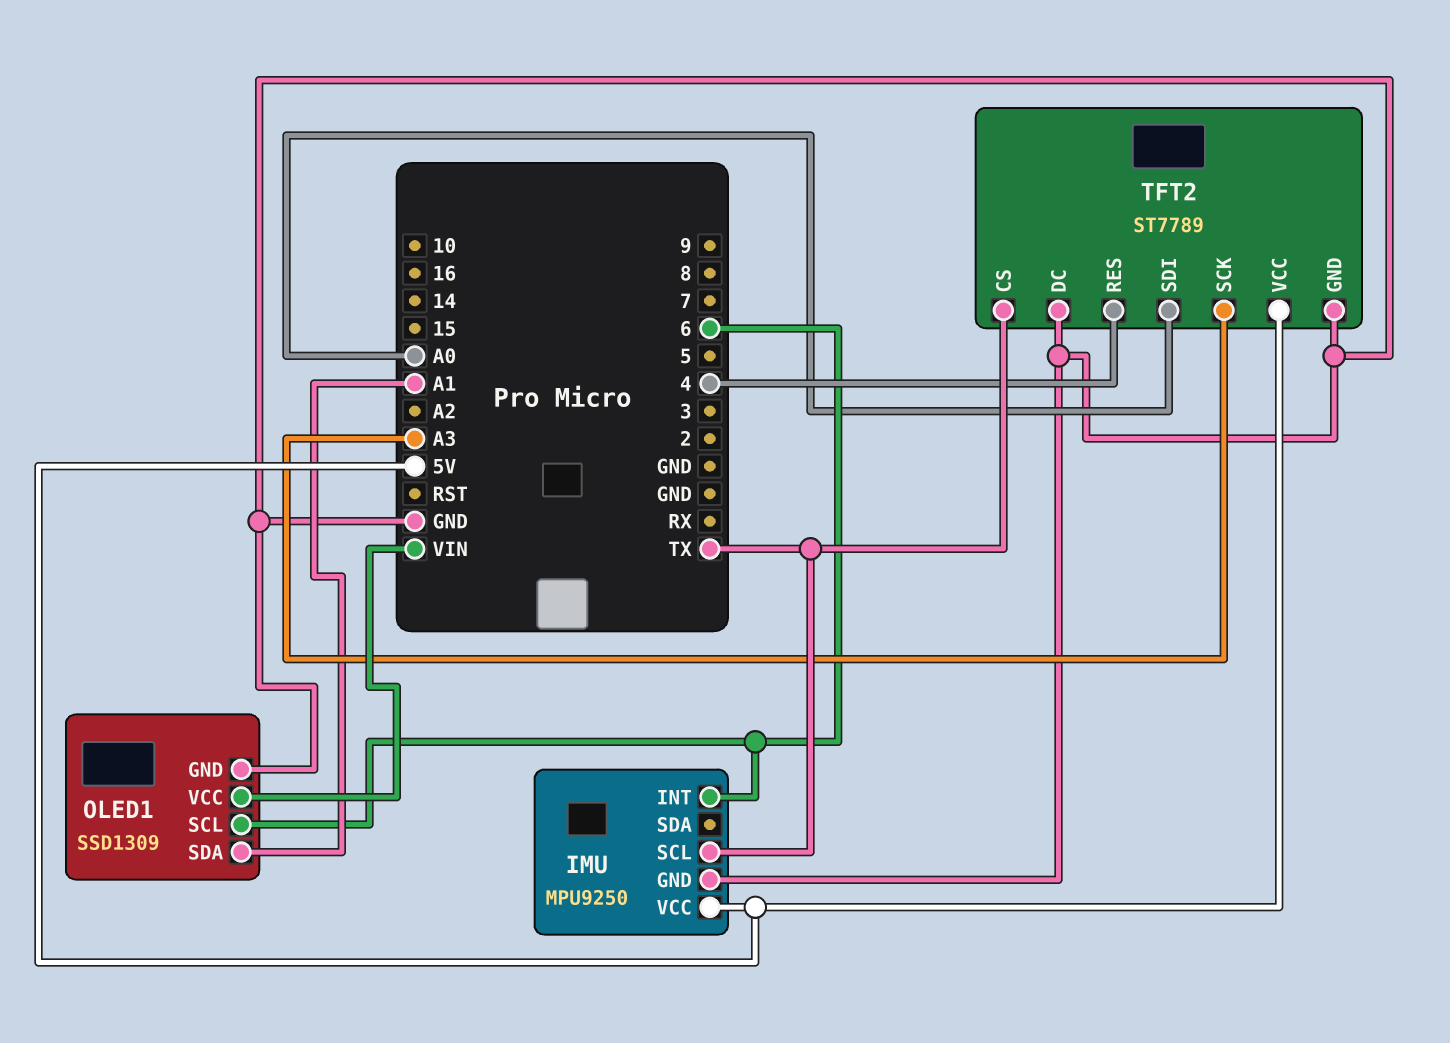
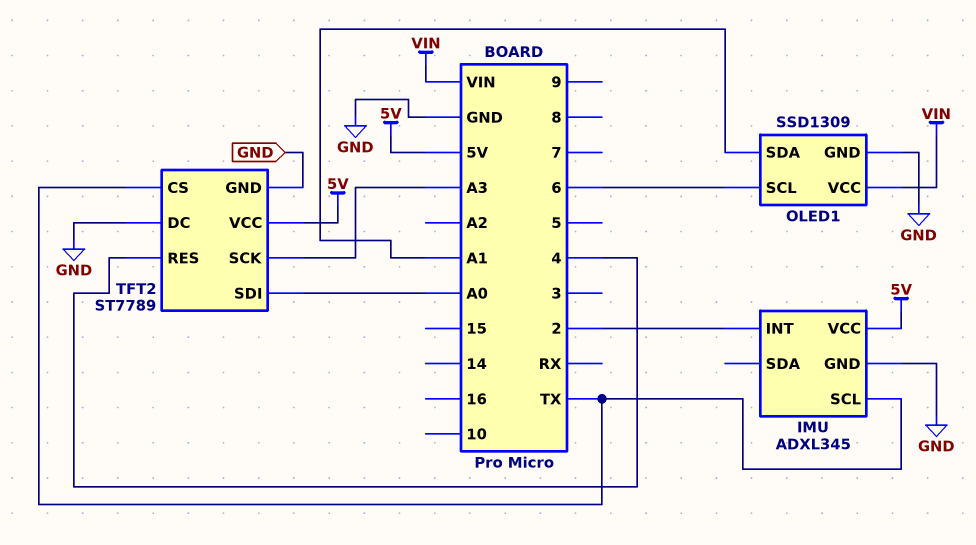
IMU: MPU9250 -> ADXL345
IMU pin INT: 6 -> 2

